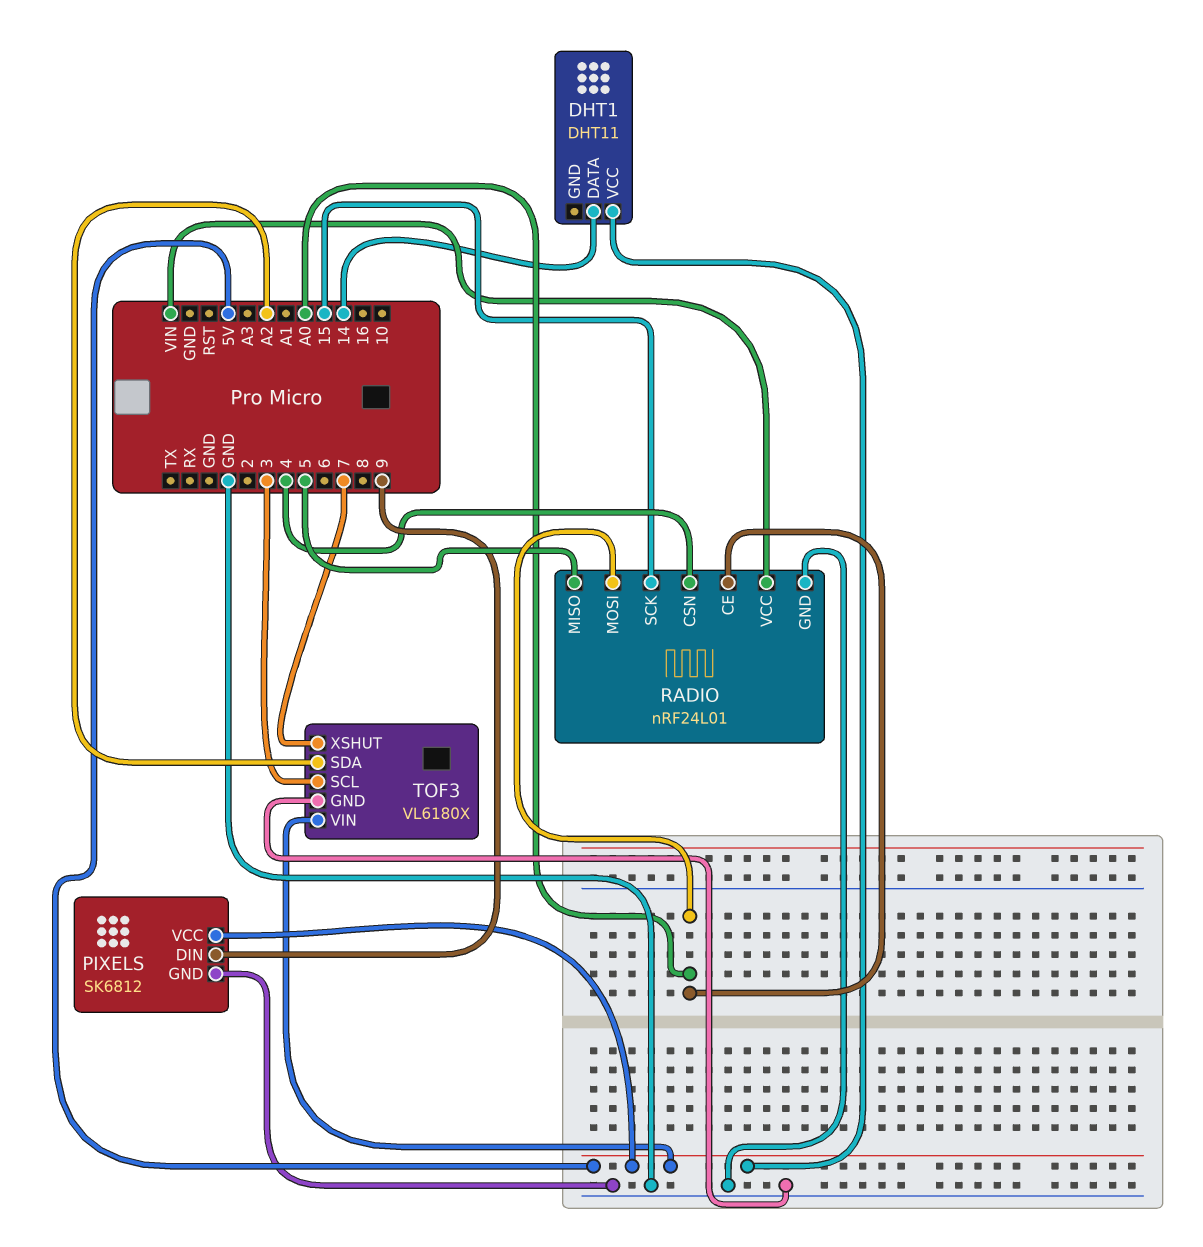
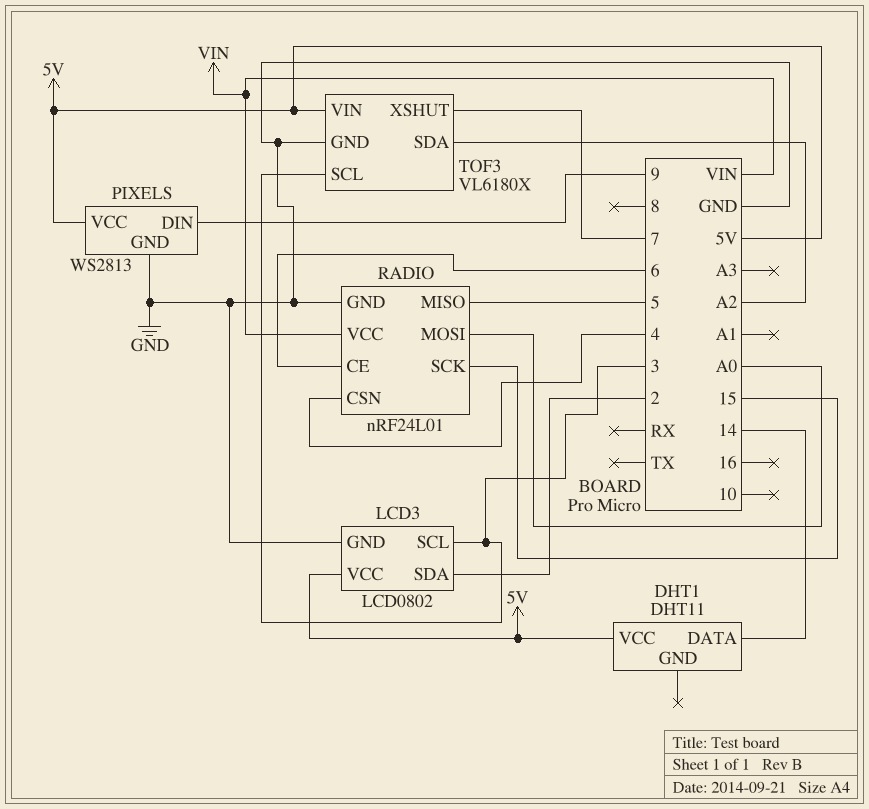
LCD3: none -> LCD0802
LCD3 pin GND: none -> GND
LCD3 pin SCL: none -> 3
LCD3 pin SDA: none -> 2
LCD3 pin VCC: none -> 5V
PIXELS: SK6812 -> WS2813
RADIO pin CE: A0 -> 6

